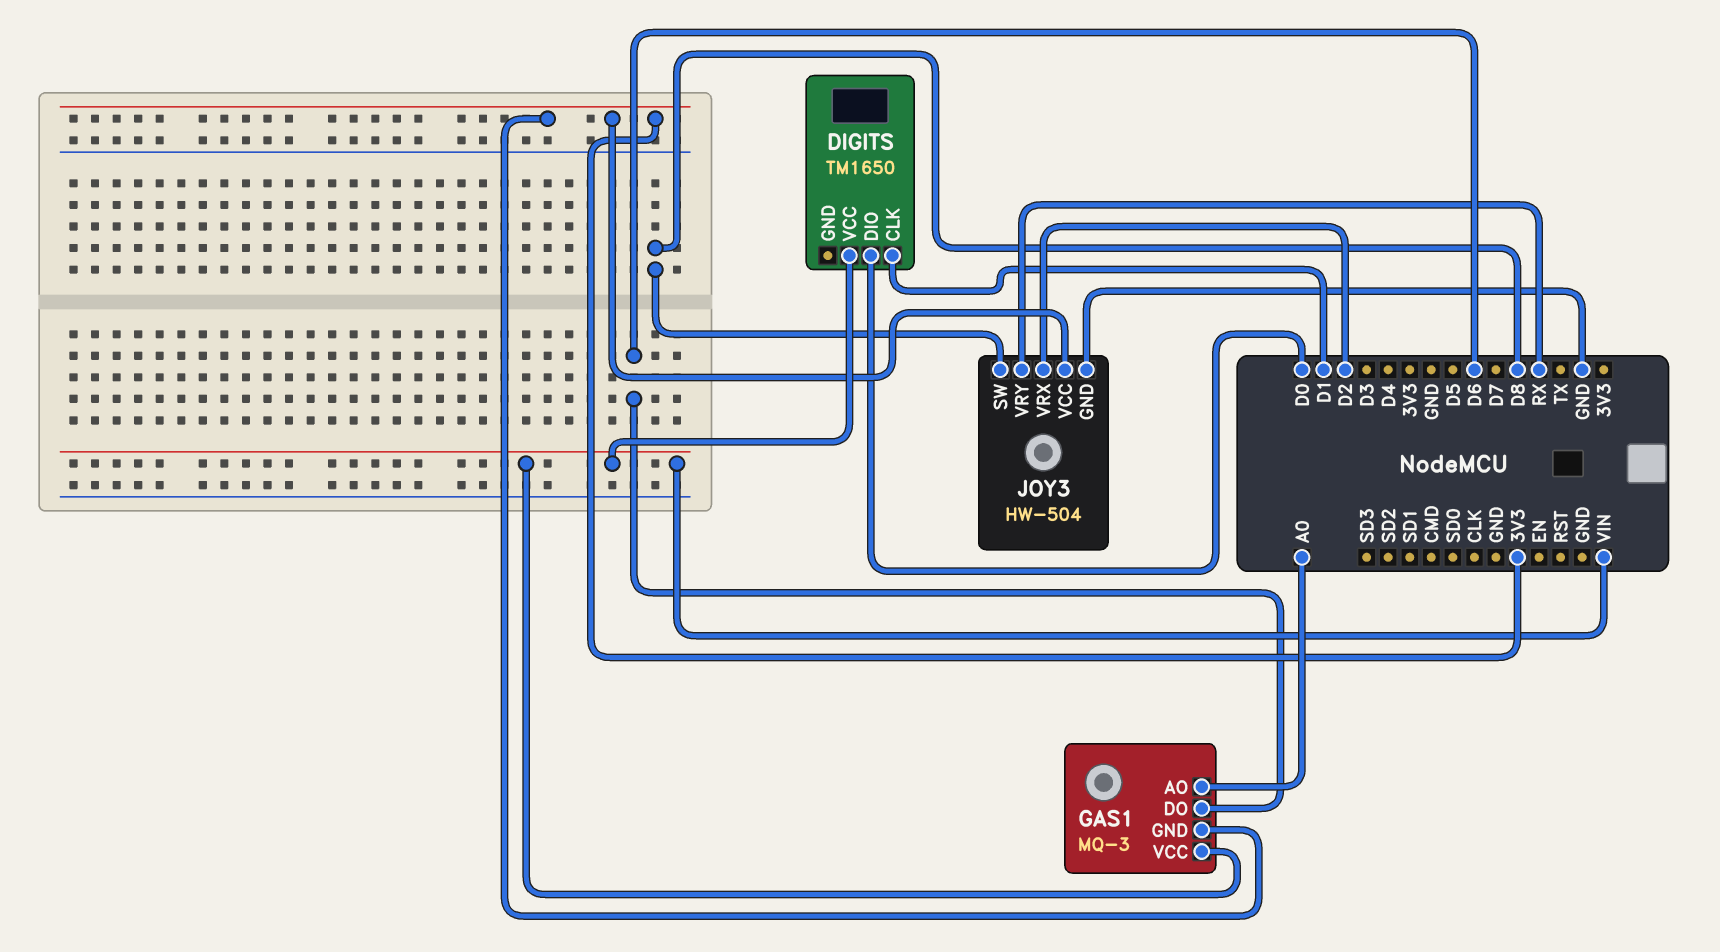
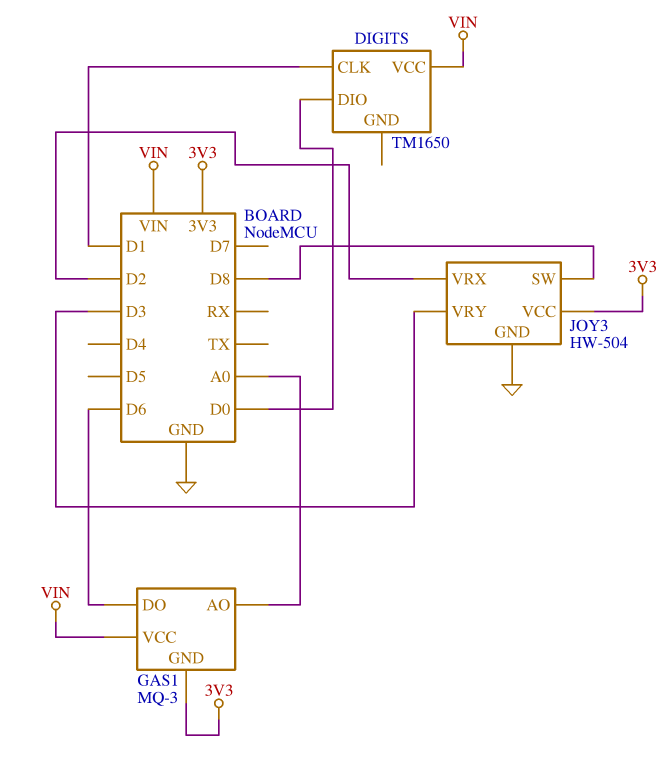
JOY3 pin VRY: RX -> D3

